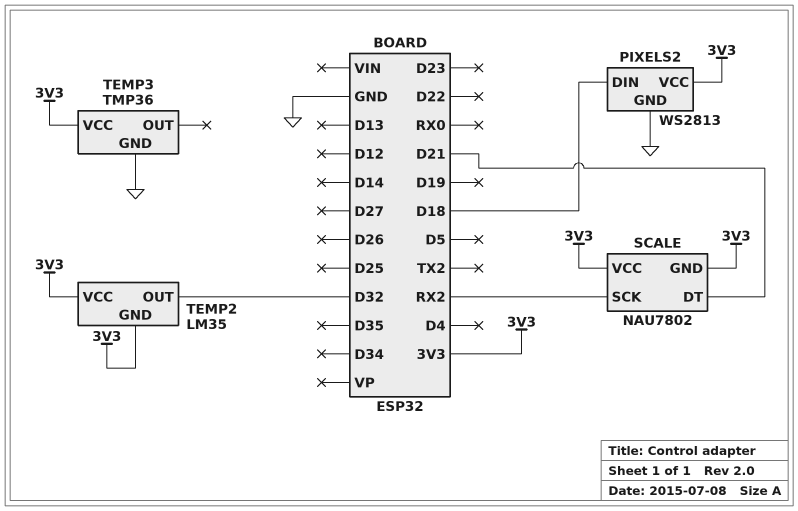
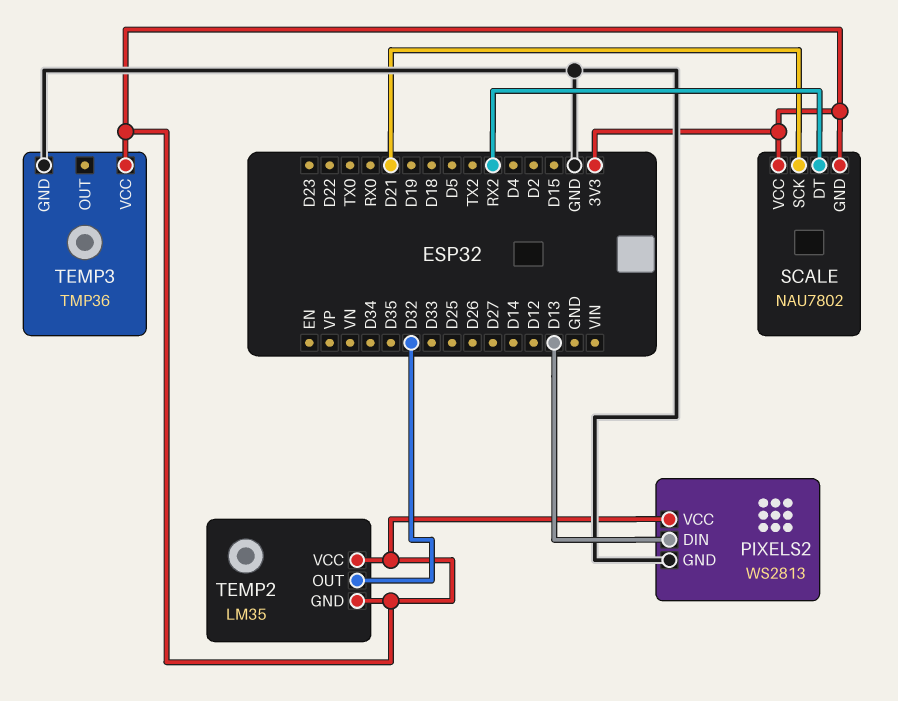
PIXELS2 pin DIN: D18 -> D13
SCALE pin DT: D21 -> RX2
SCALE pin SCK: RX2 -> D21

